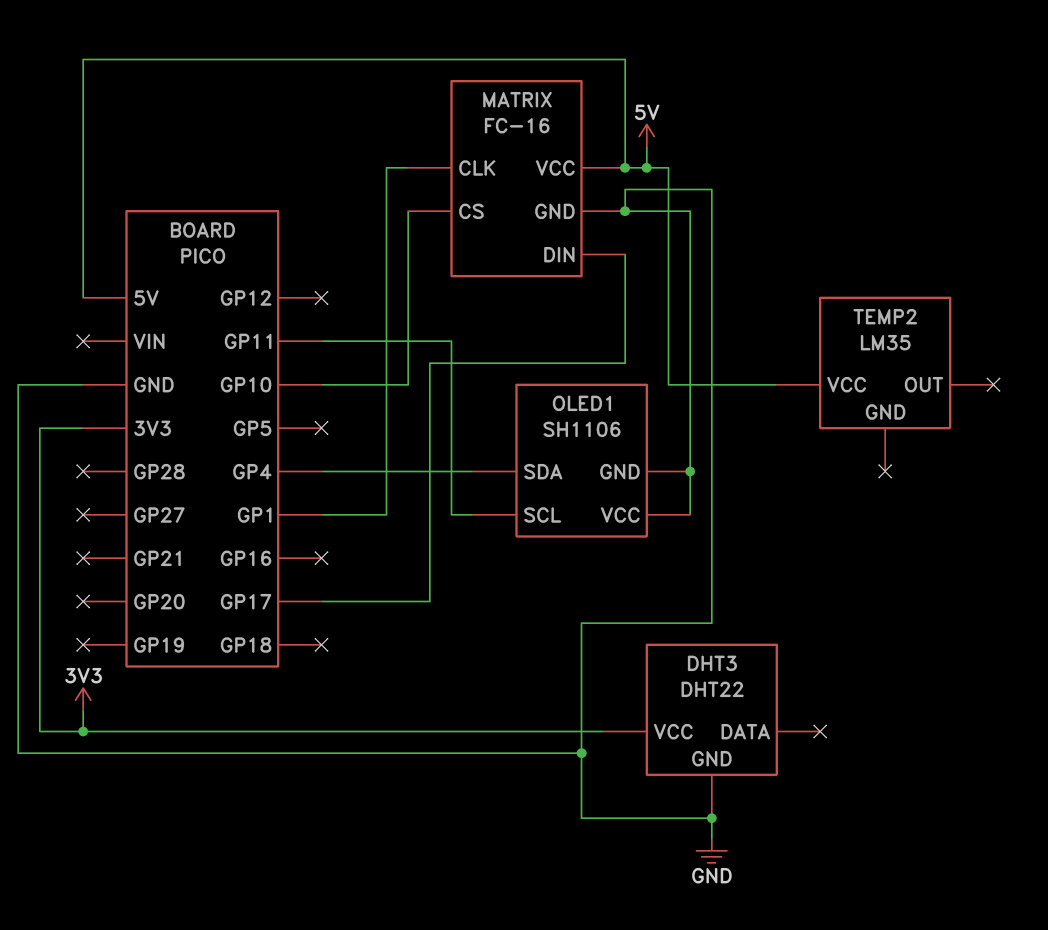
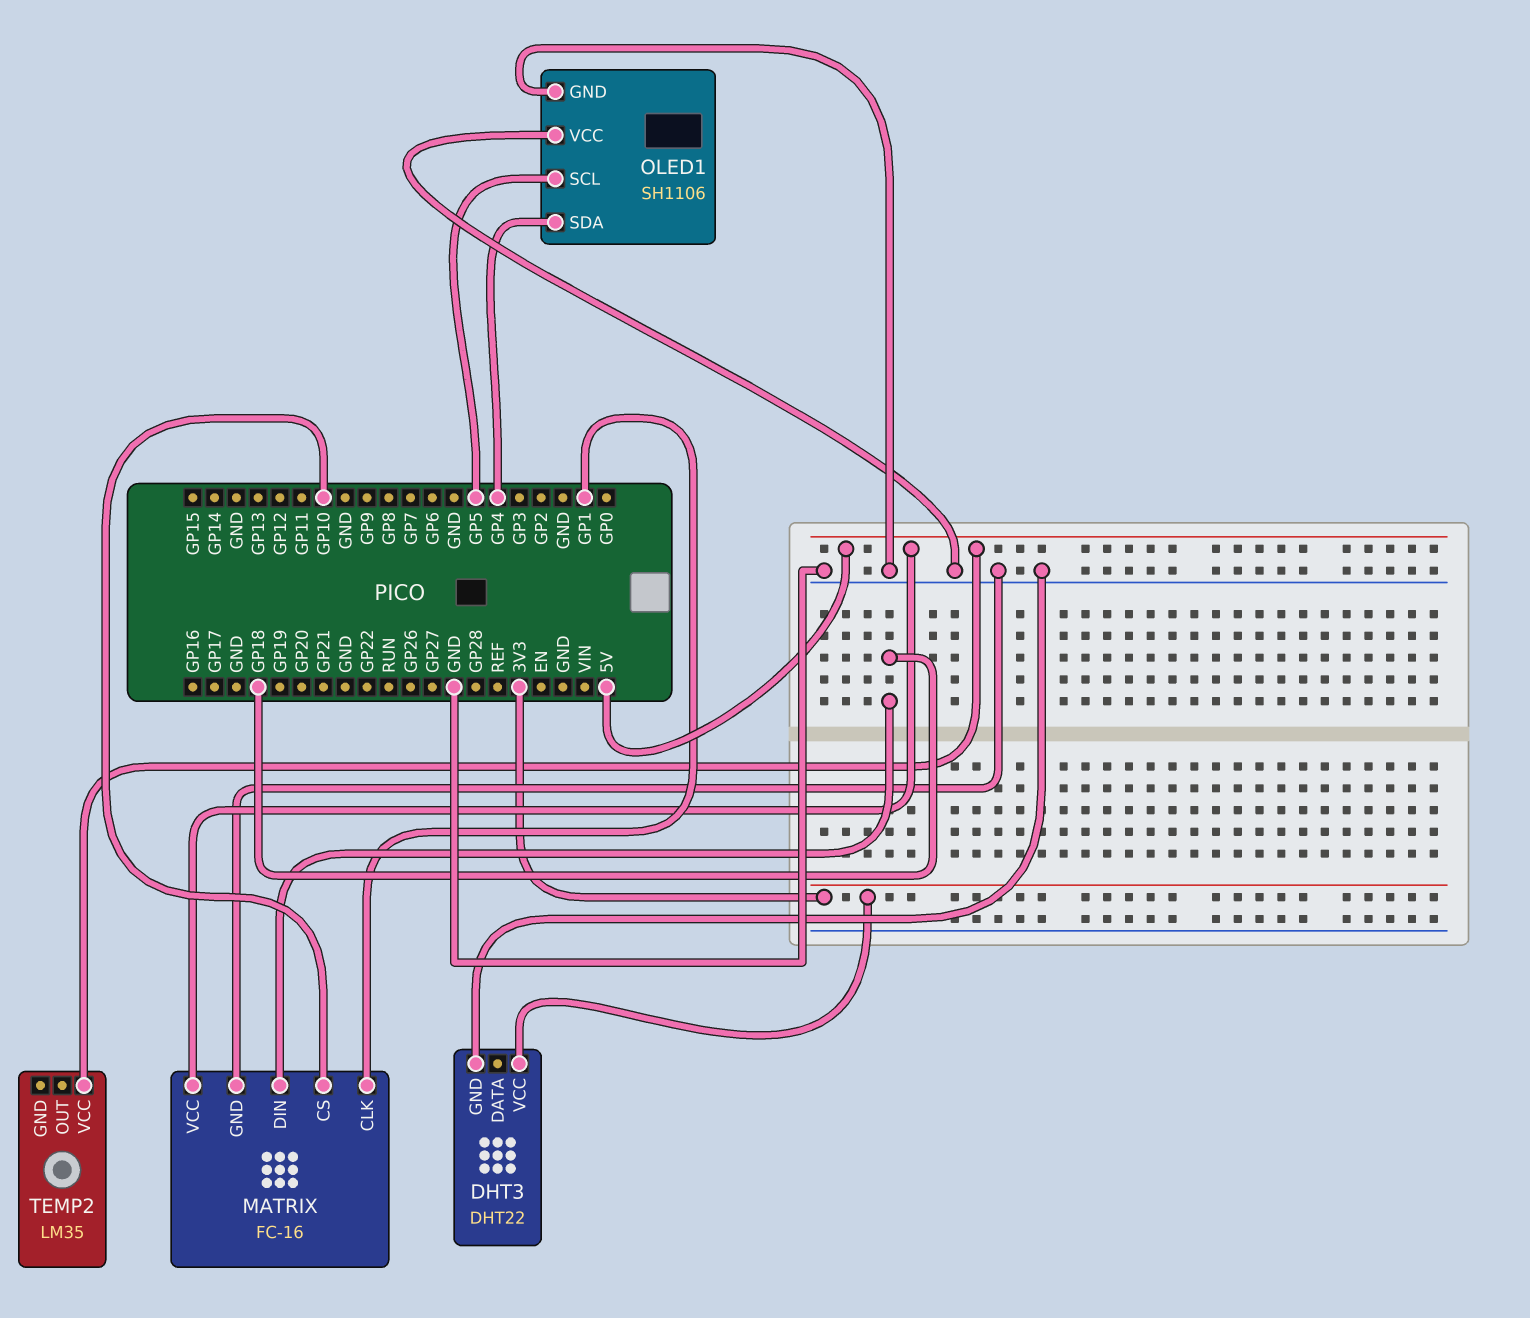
MATRIX pin DIN: GP17 -> GP18
OLED1 pin SCL: GP11 -> GP5

